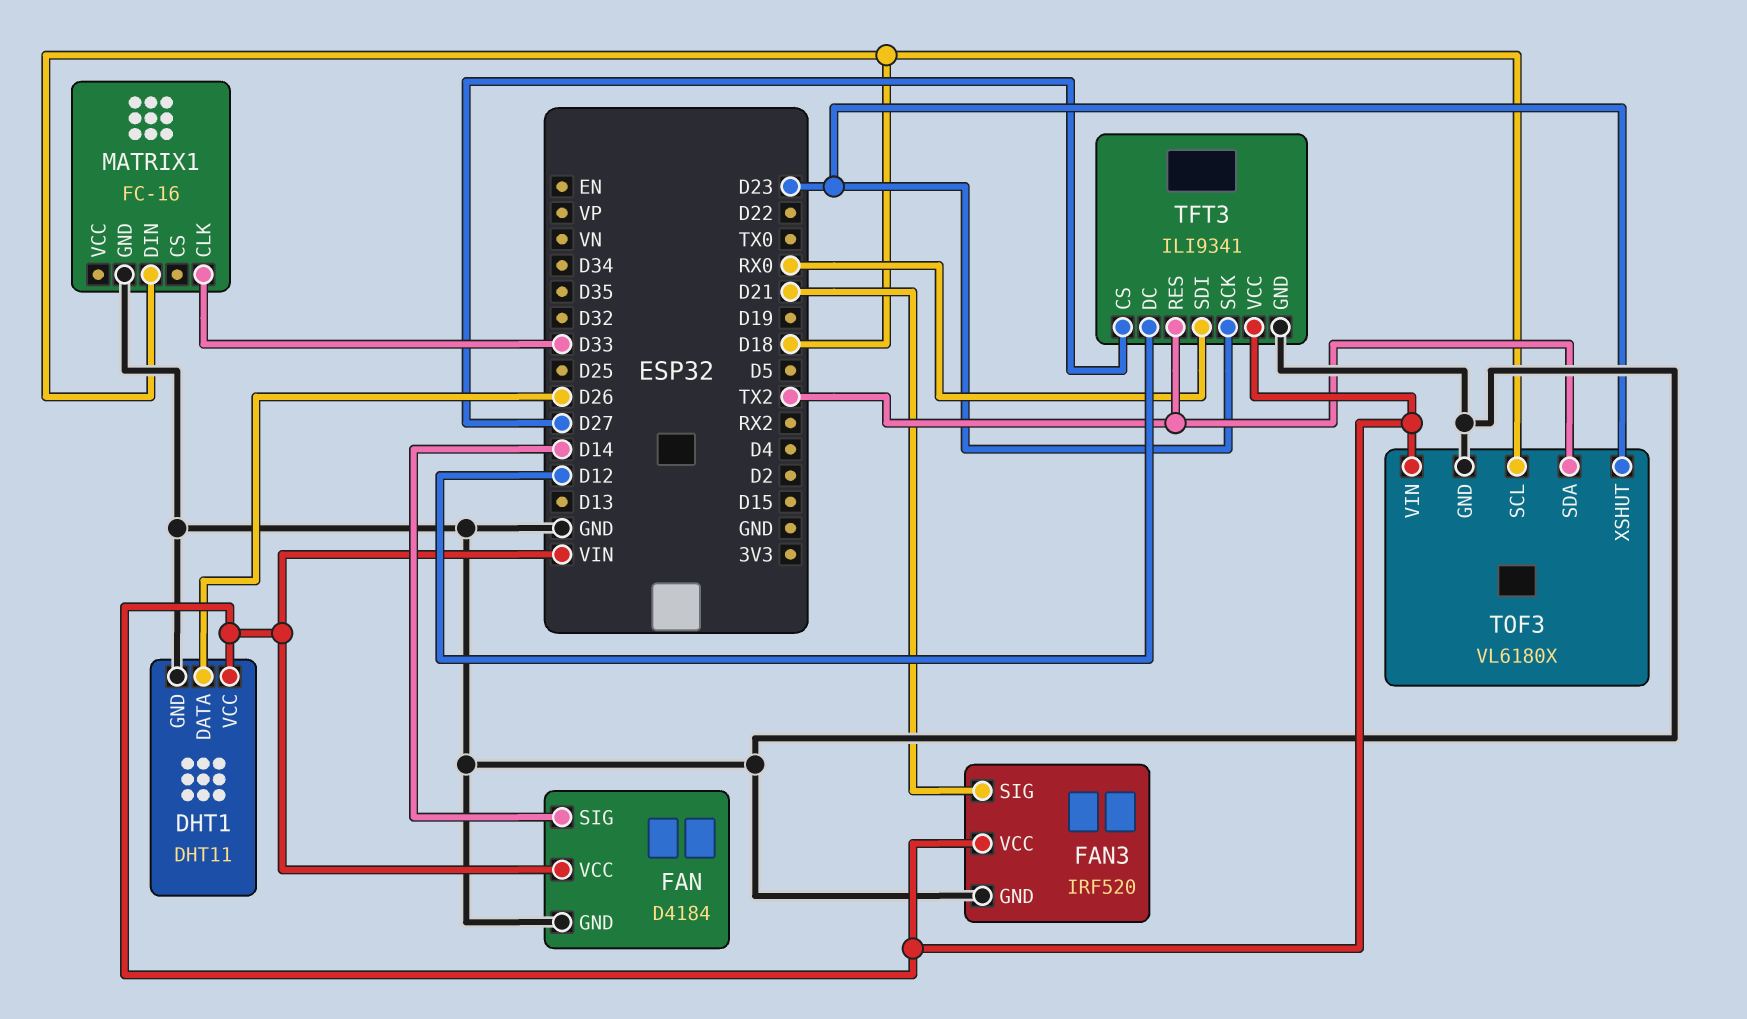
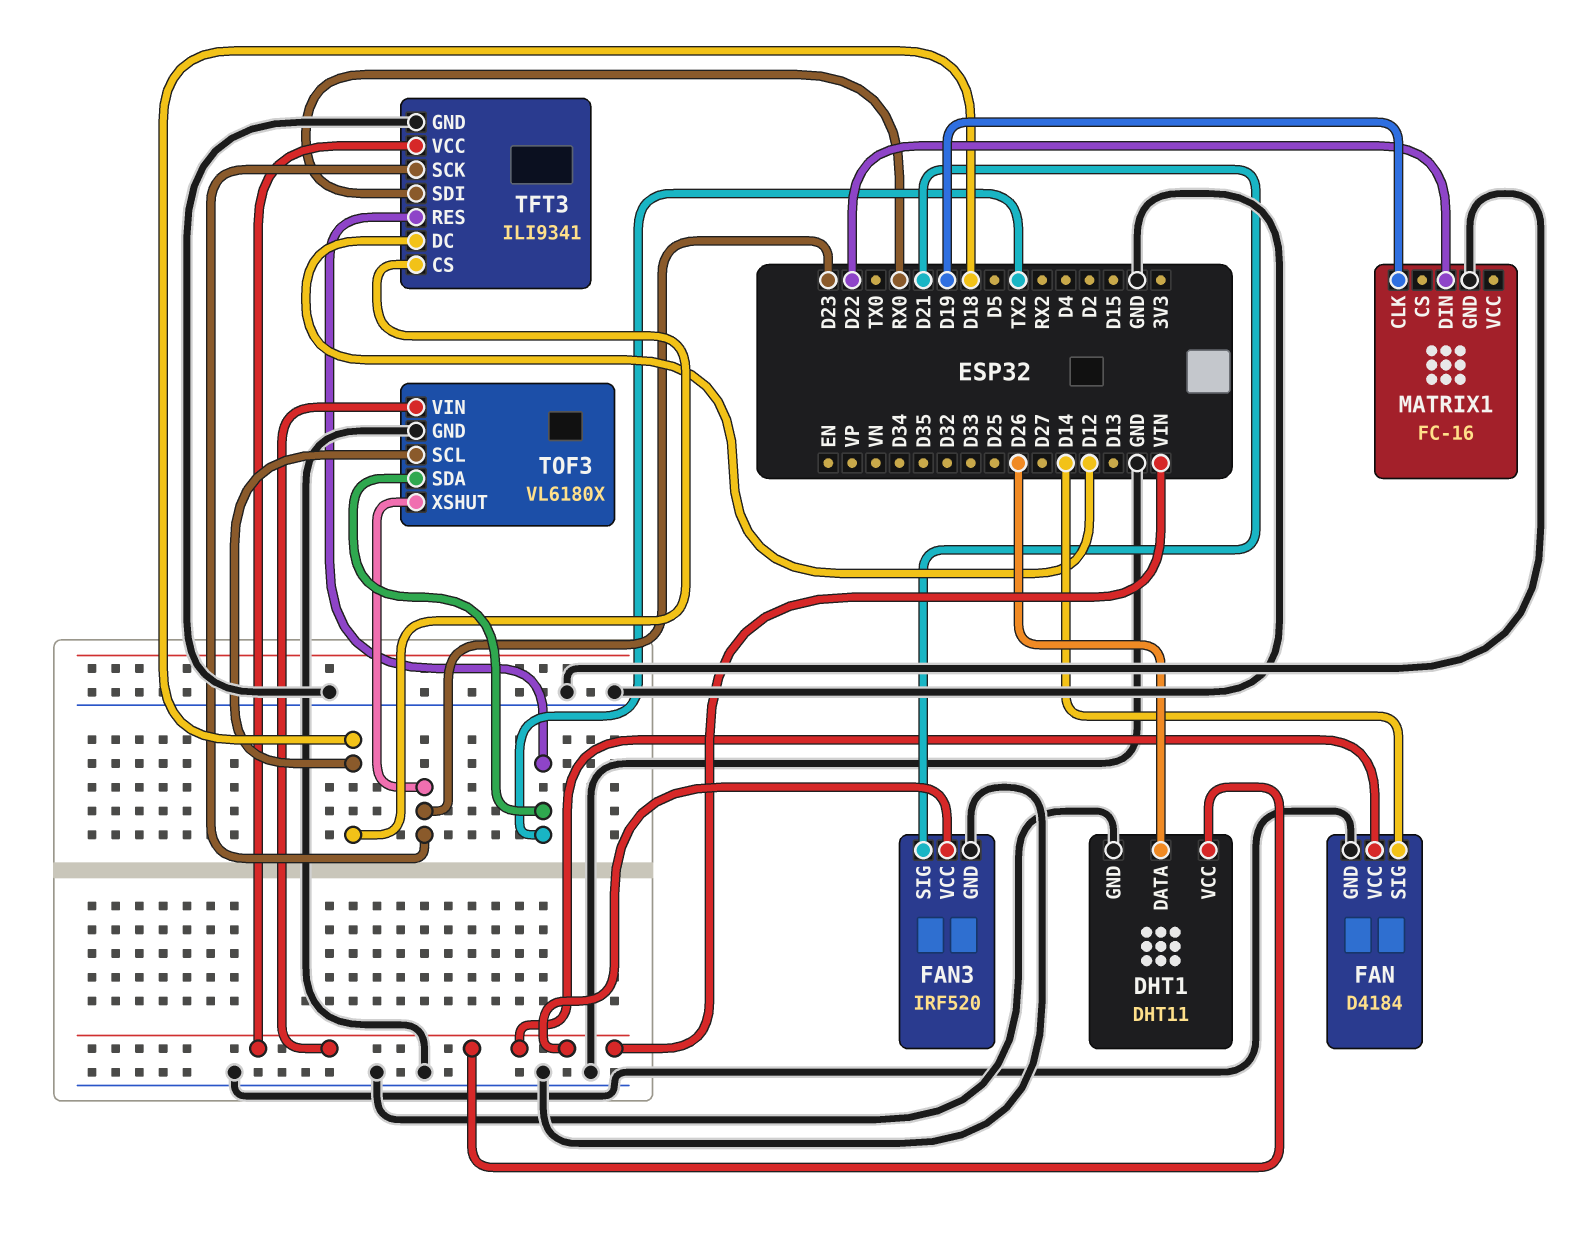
MATRIX1 pin CLK: D33 -> D19
MATRIX1 pin DIN: D18 -> D22
TFT3 pin CS: D27 -> D18

